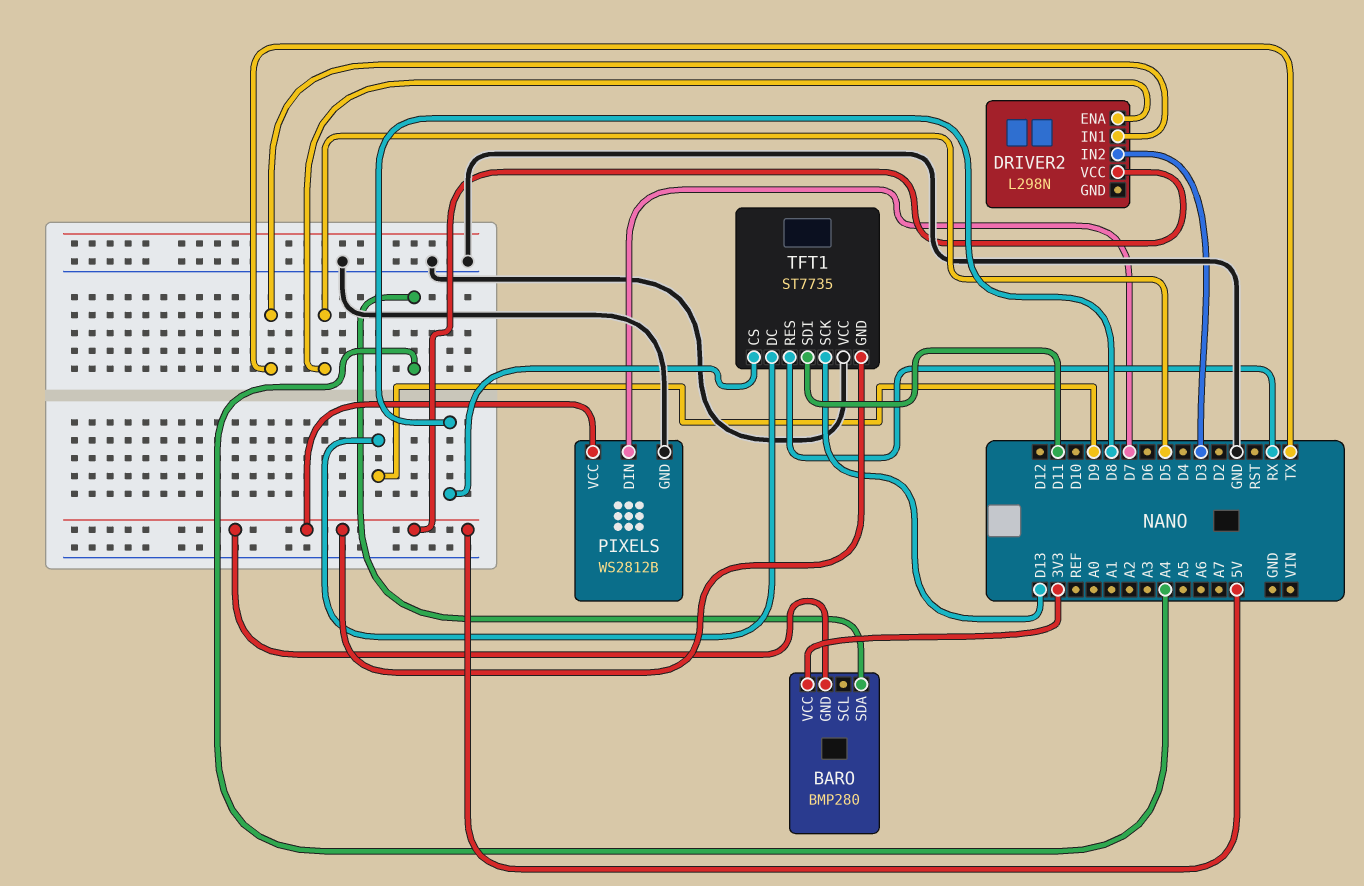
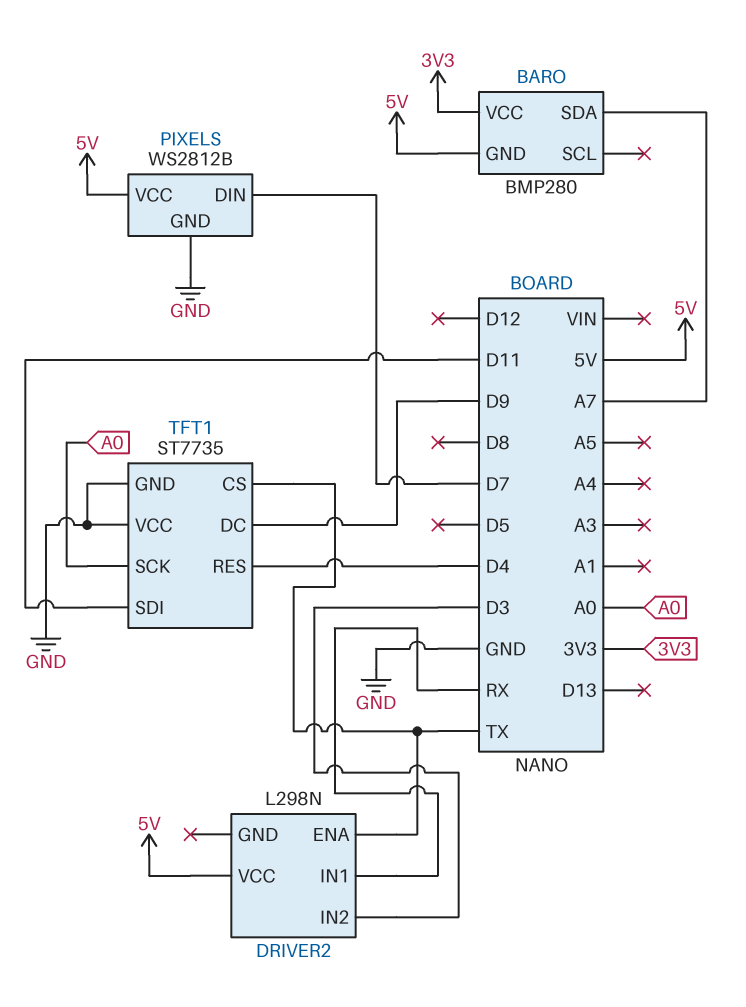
BARO pin SDA: A4 -> A7
DRIVER2 pin ENA: D5 -> TX
DRIVER2 pin IN1: TX -> RX
TFT1 pin CS: D8 -> TX
TFT1 pin GND: 5V -> GND
TFT1 pin RES: RX -> D4
TFT1 pin SCK: D13 -> A0

